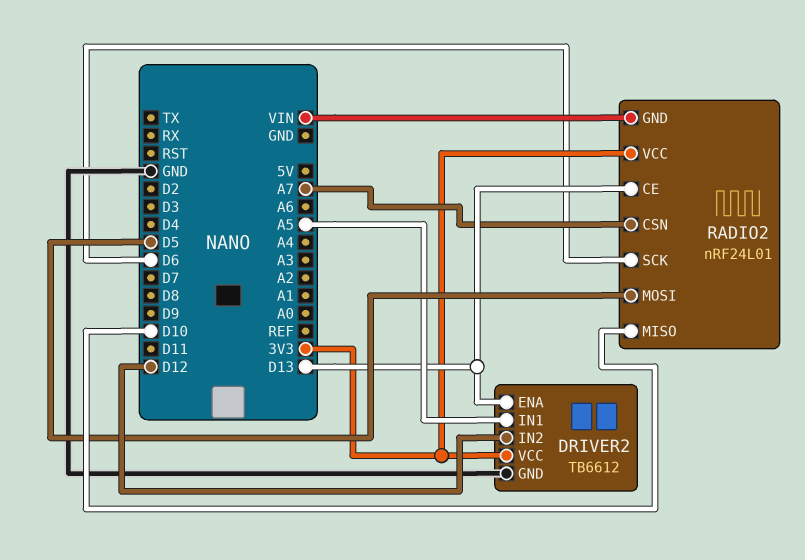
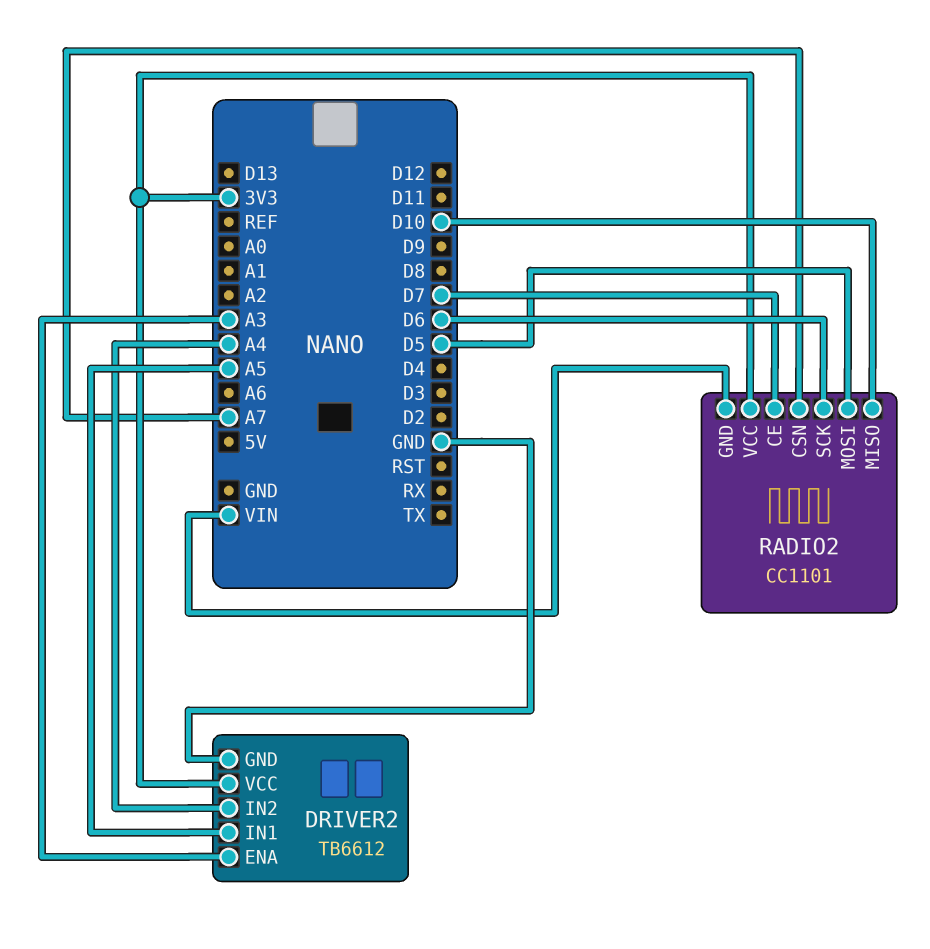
DRIVER2 pin ENA: D13 -> A3
DRIVER2 pin IN2: D12 -> A4
RADIO2: nRF24L01 -> CC1101
RADIO2 pin CE: D13 -> D7

